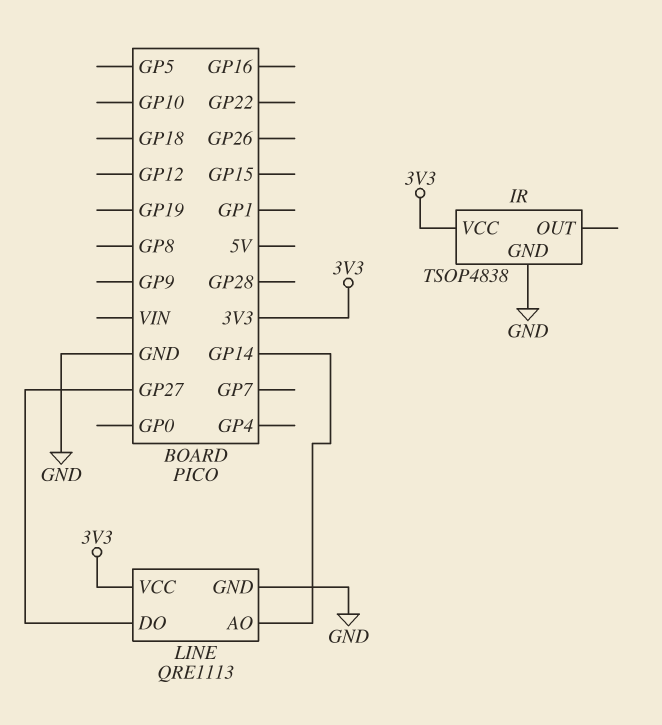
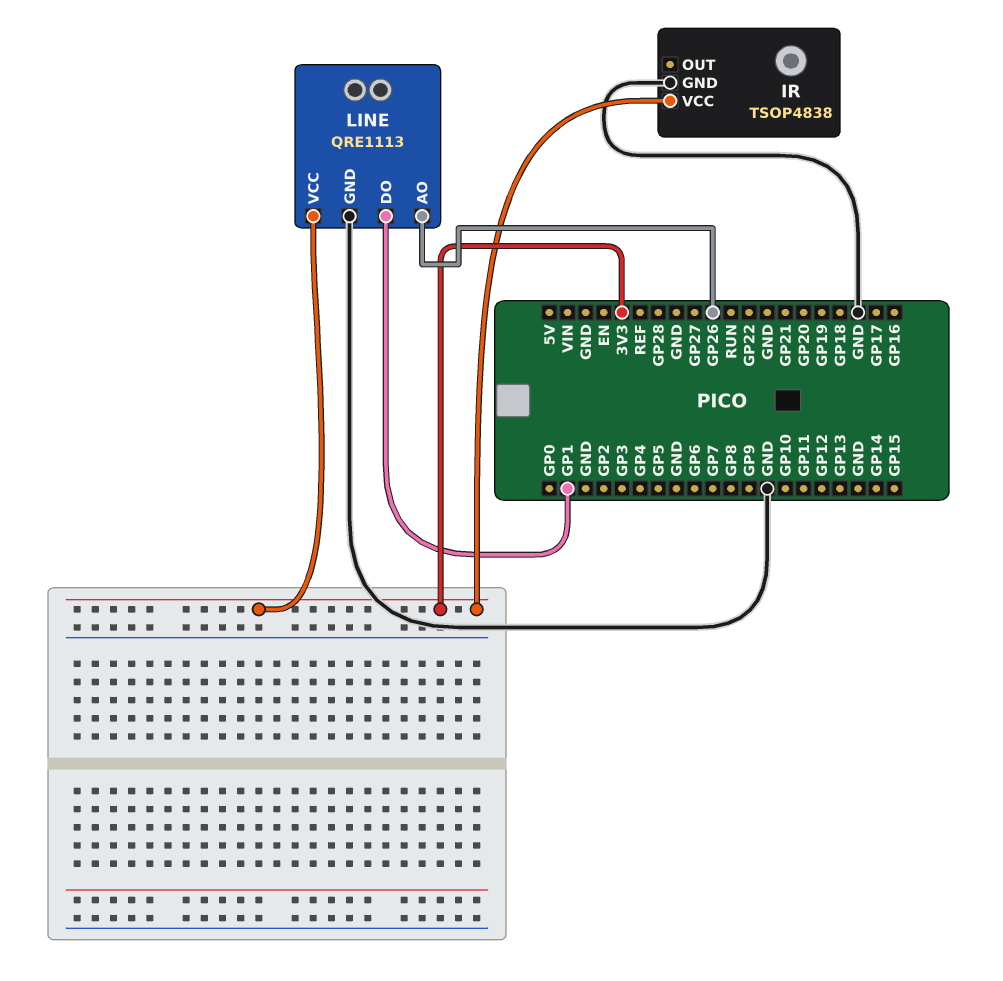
LINE pin AO: GP14 -> GP26
LINE pin DO: GP27 -> GP1

